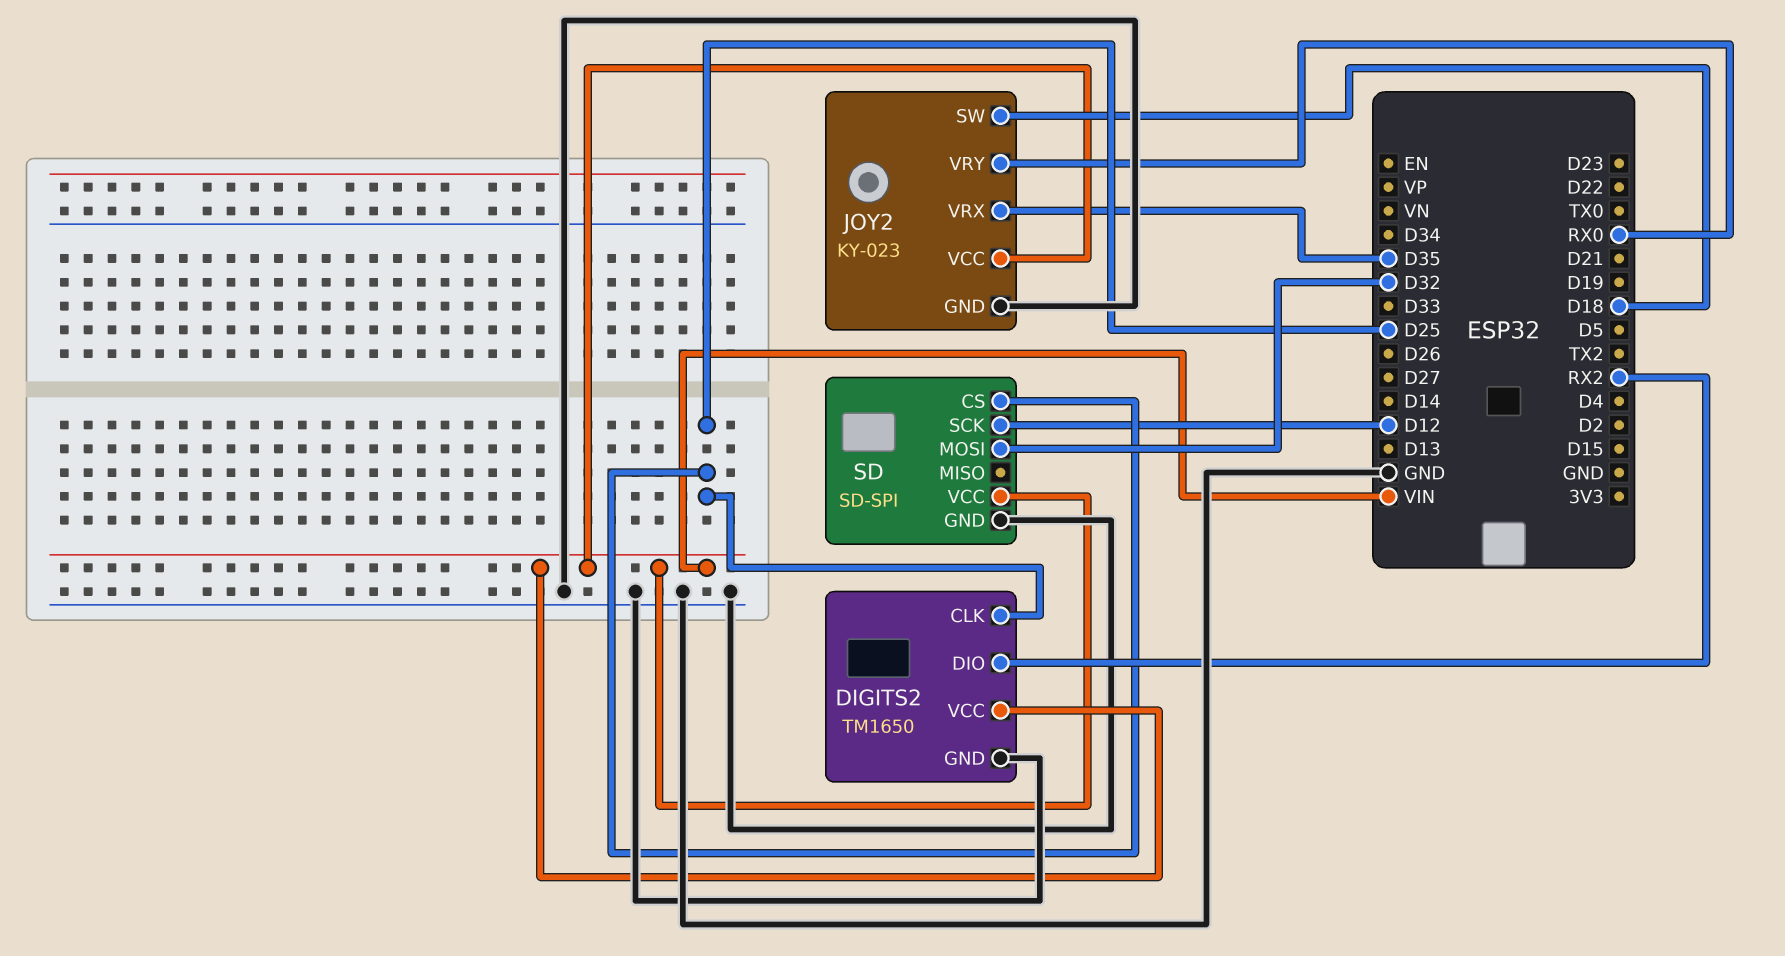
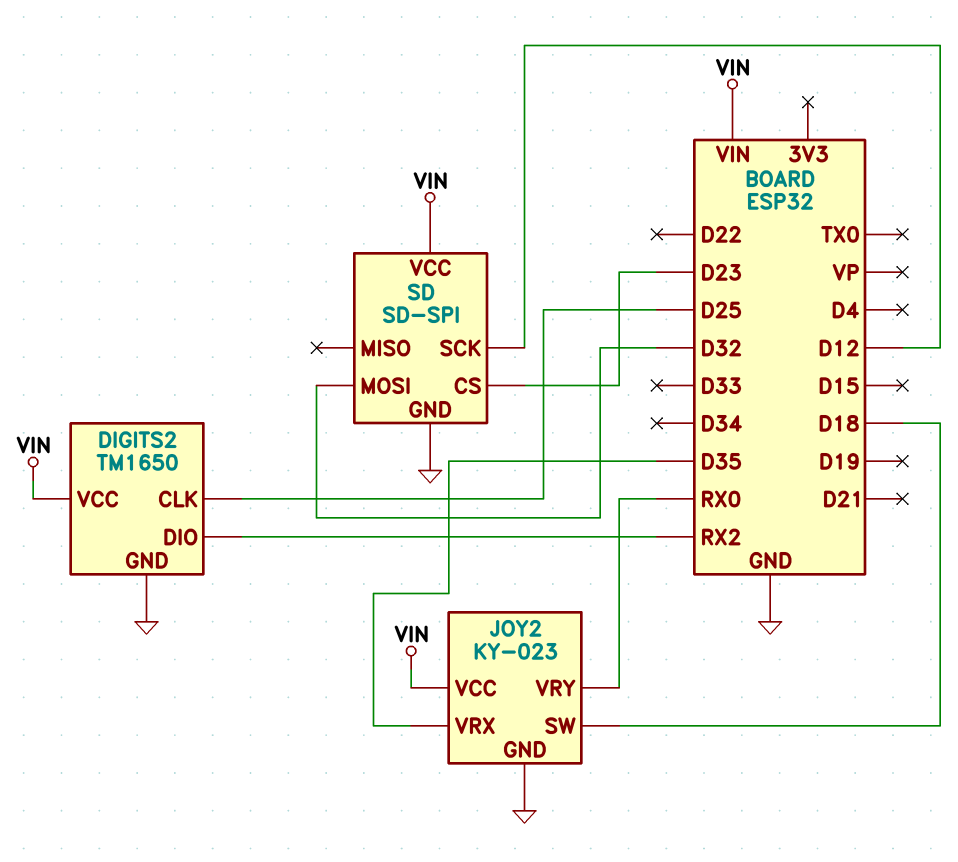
SD pin CS: D25 -> D23

